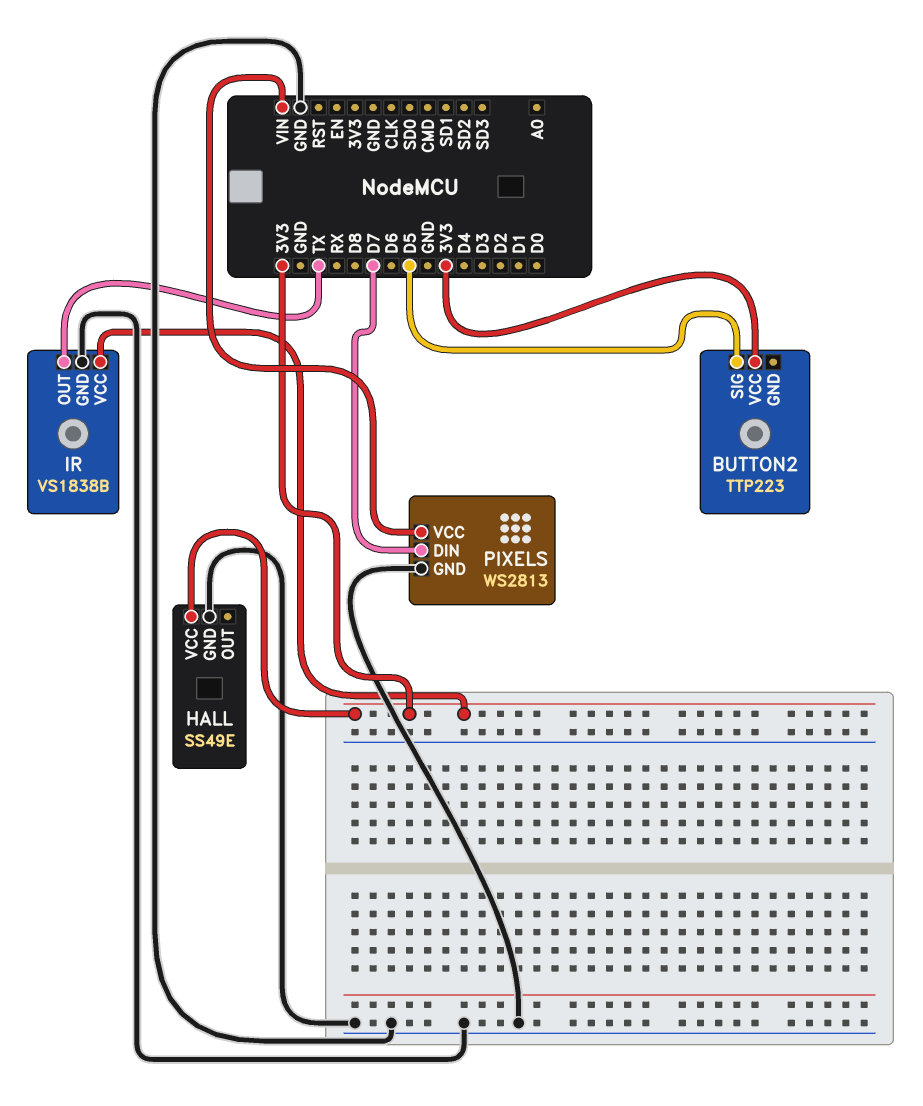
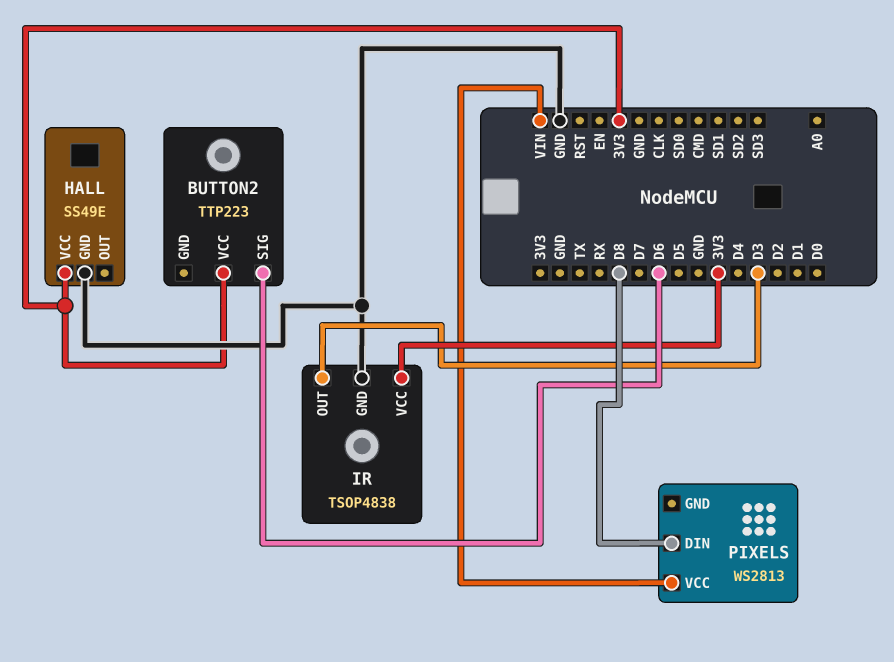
BUTTON2 pin SIG: D5 -> D6
IR: VS1838B -> TSOP4838
IR pin OUT: TX -> D3
PIXELS pin DIN: D7 -> D8
PIXELS pin GND: GND -> none

